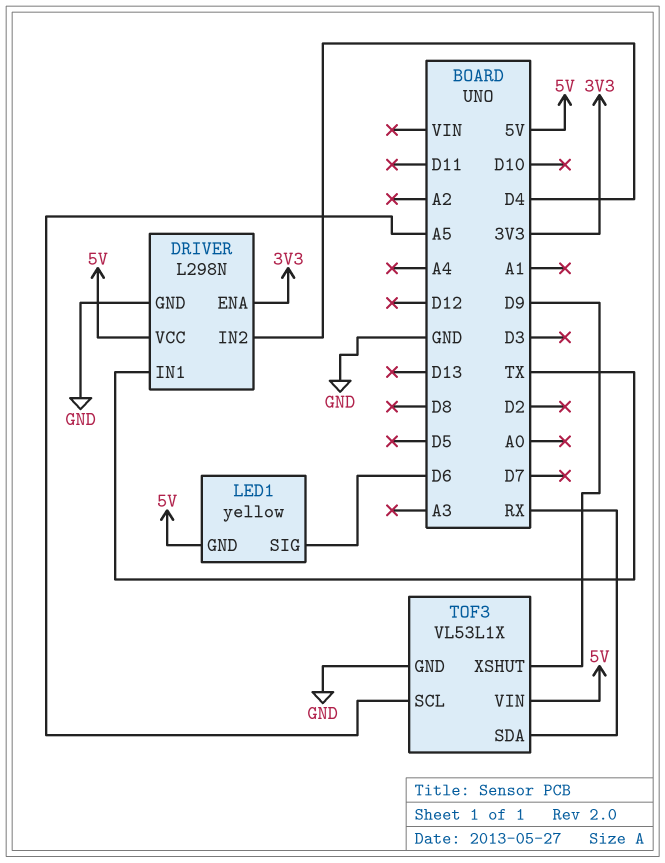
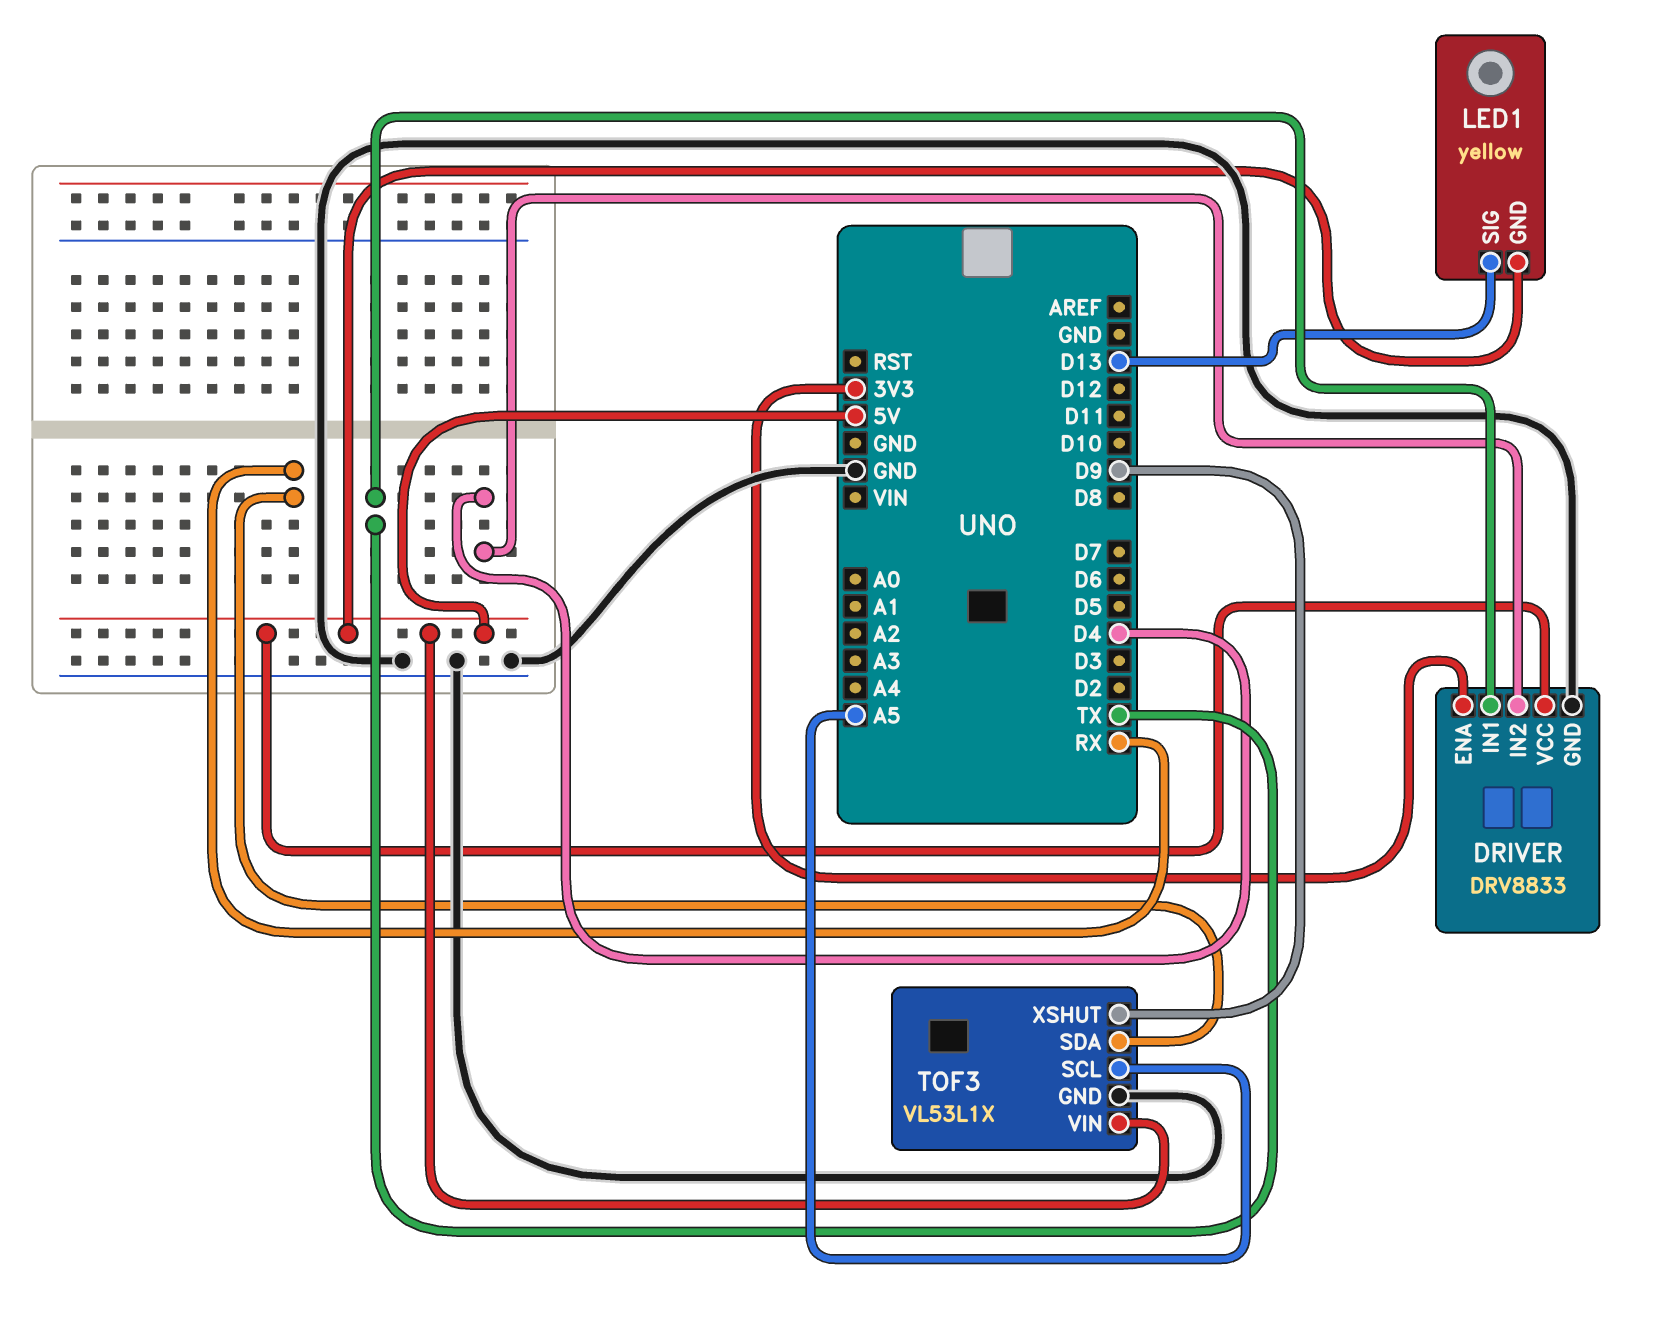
DRIVER: L298N -> DRV8833
LED1 pin SIG: D6 -> D13

